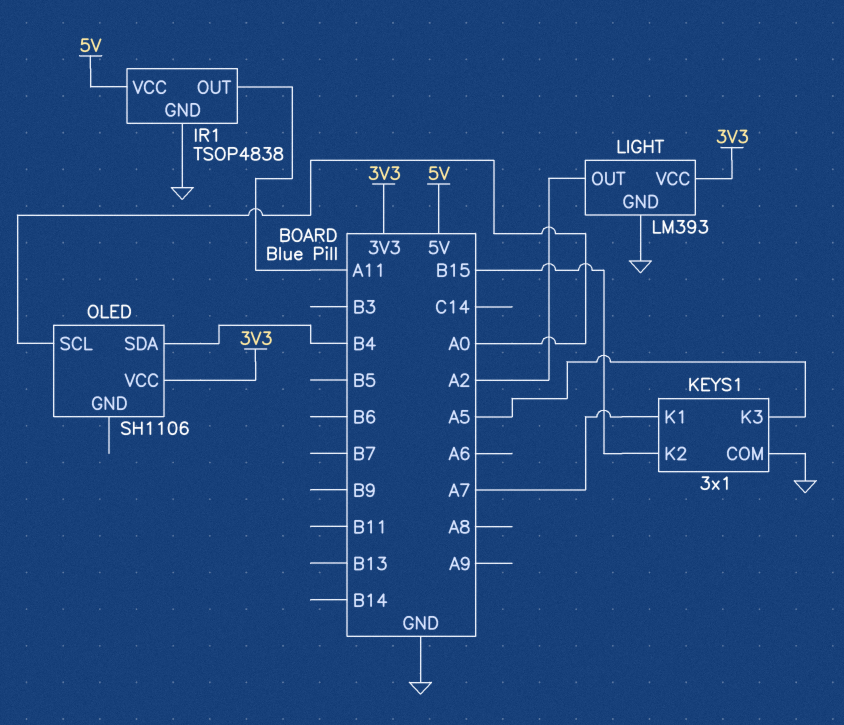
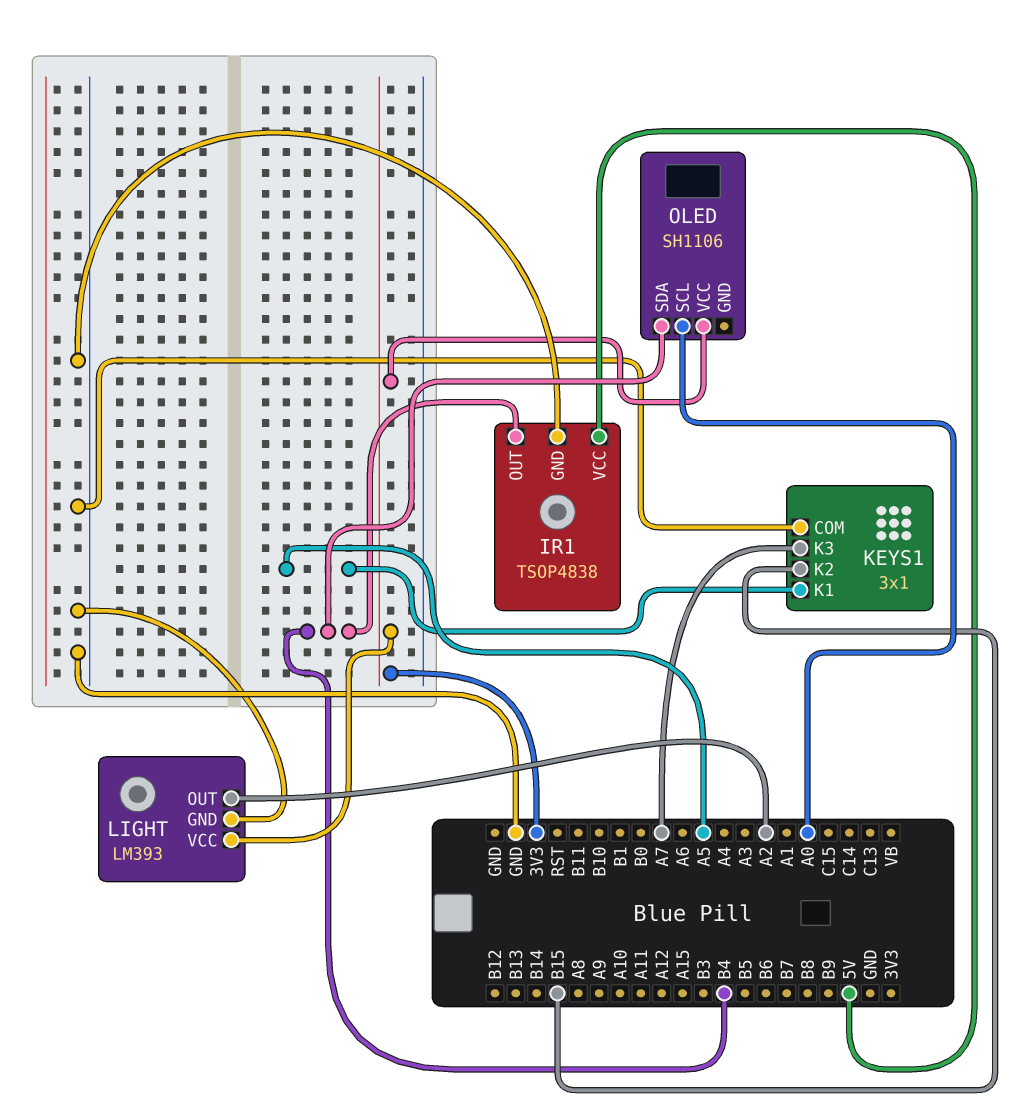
IR1 pin OUT: A11 -> B4
KEYS1 pin K1: A7 -> A5
KEYS1 pin K3: A5 -> A7

